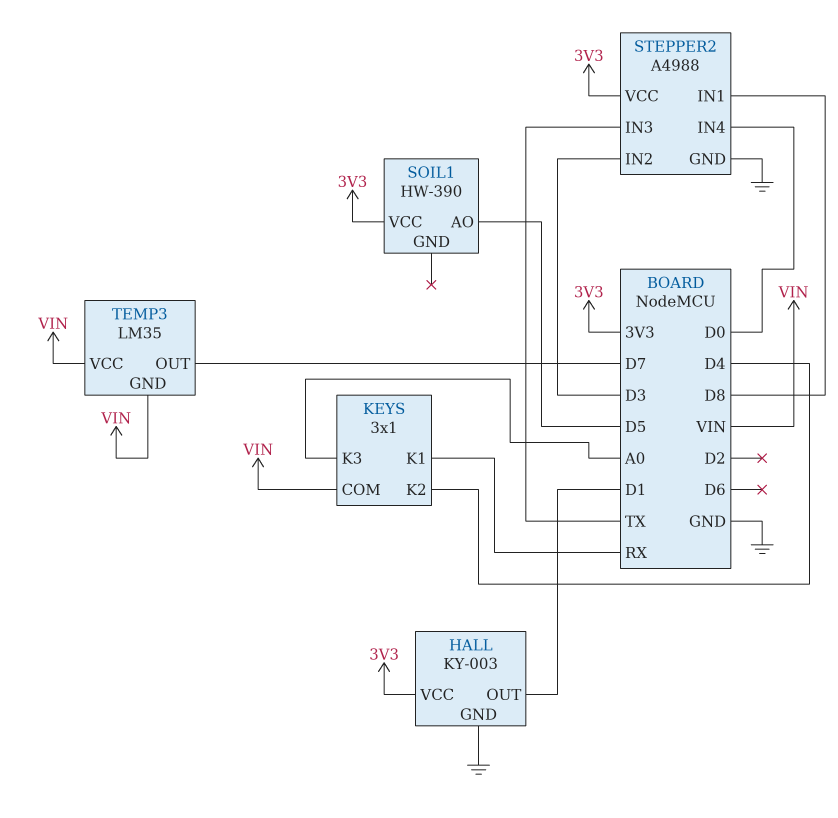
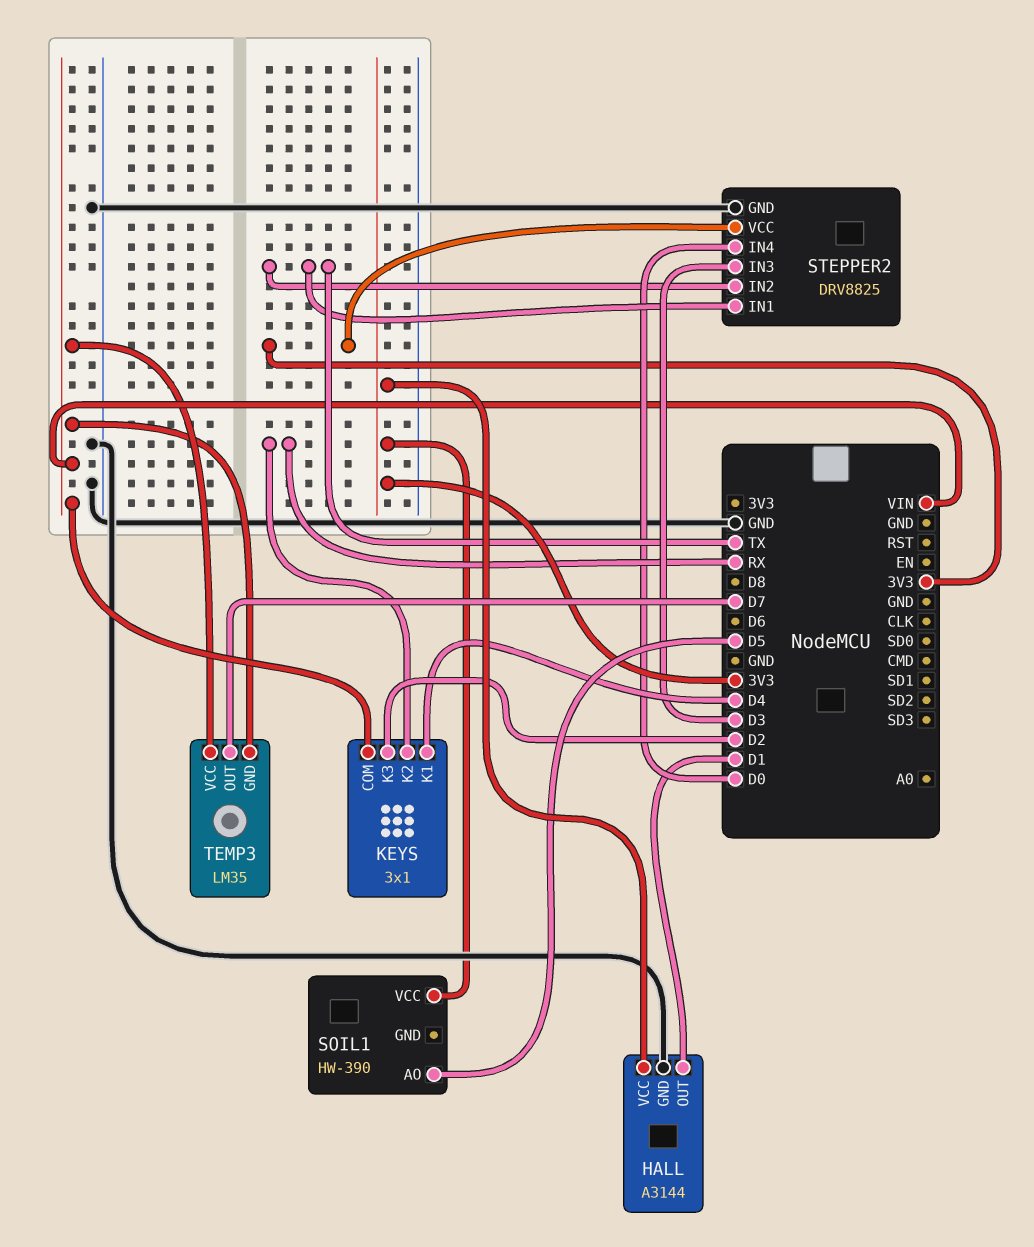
HALL: KY-003 -> A3144
KEYS pin K1: RX -> D4
KEYS pin K2: D4 -> RX
KEYS pin K3: A0 -> D2
STEPPER2: A4988 -> DRV8825
STEPPER2 pin IN1: D8 -> TX
STEPPER2 pin IN2: D3 -> TX
STEPPER2 pin IN3: TX -> D3

